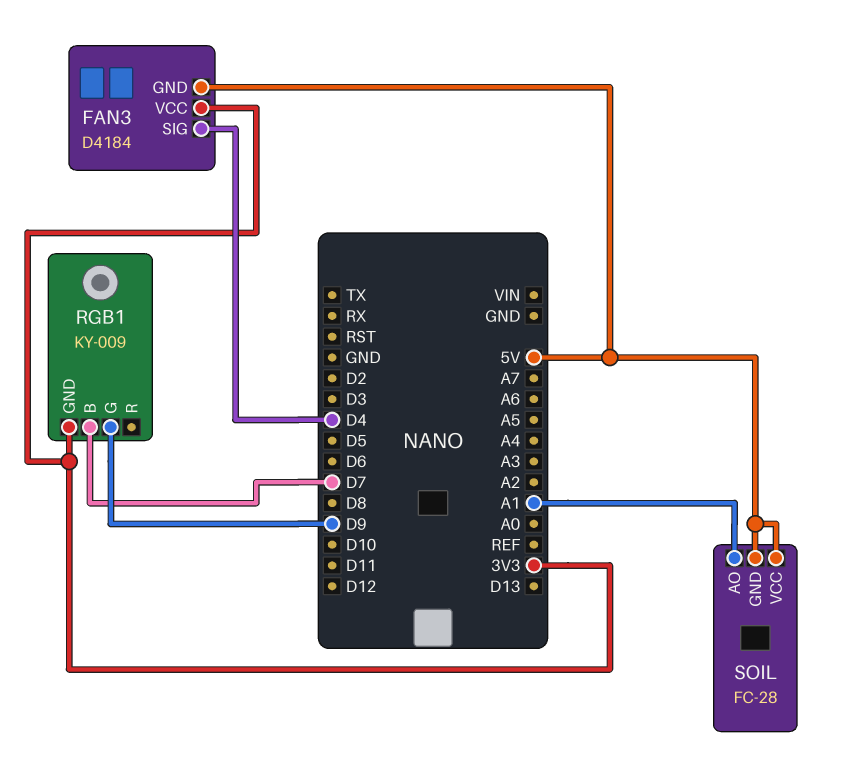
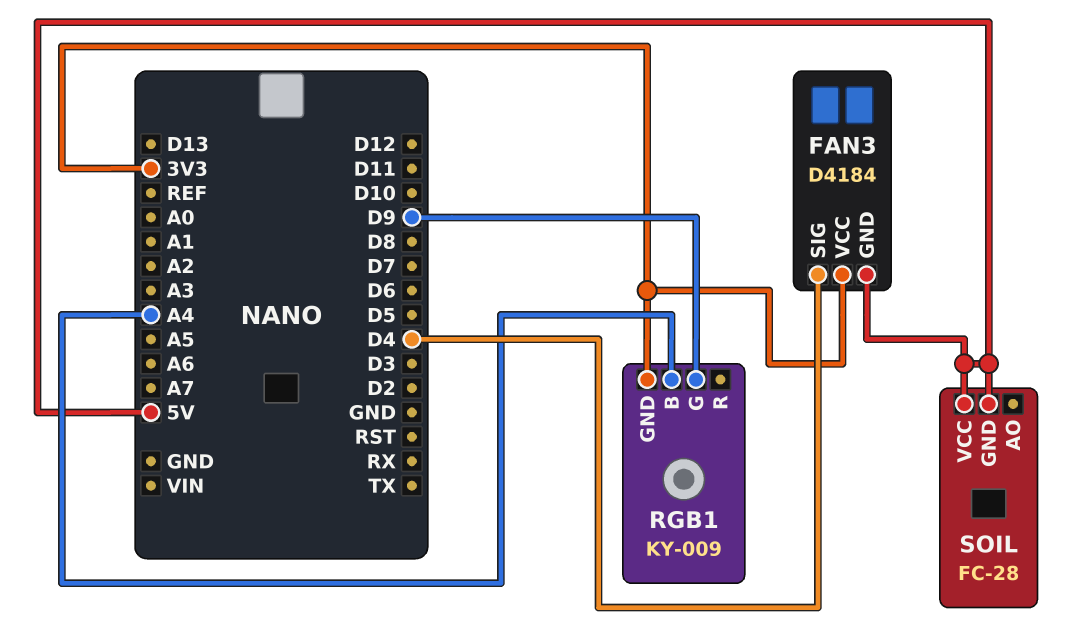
RGB1 pin B: D7 -> A4
SOIL pin AO: A1 -> none

